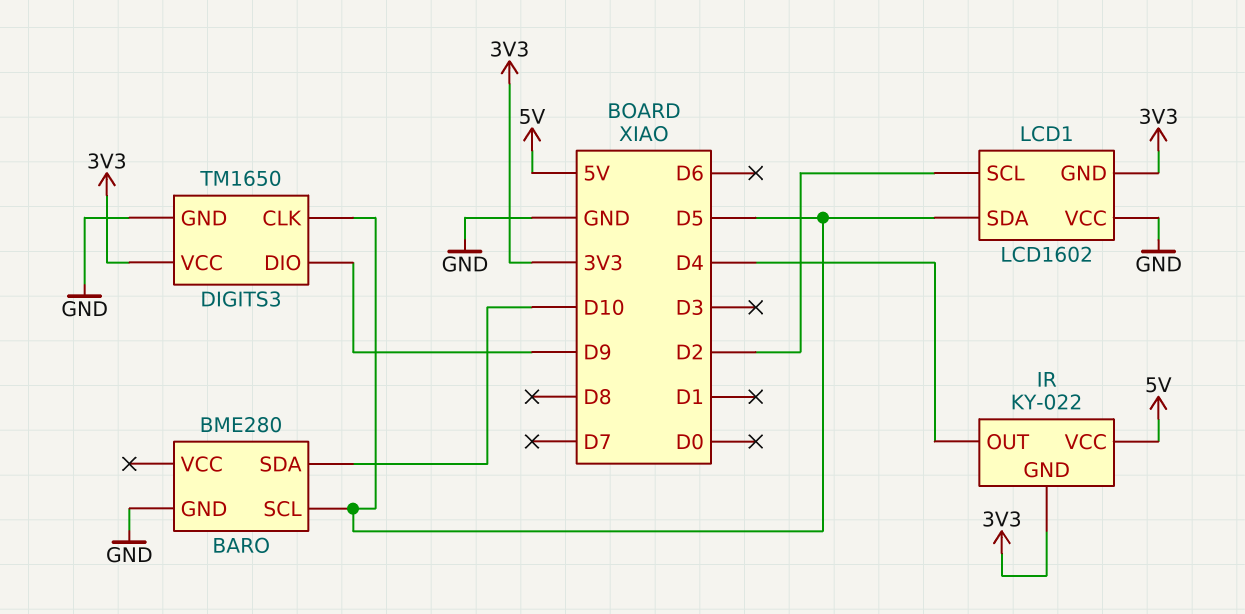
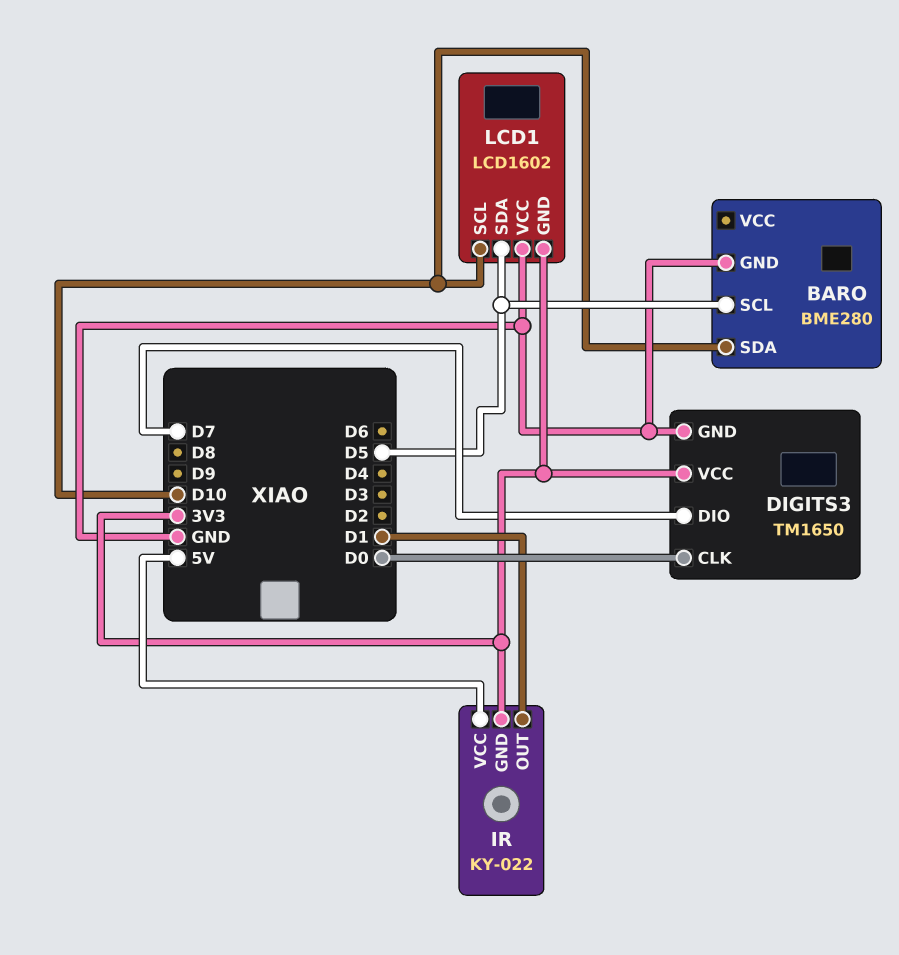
DIGITS3 pin CLK: D5 -> D0
DIGITS3 pin DIO: D9 -> D7
IR pin OUT: D4 -> D1
LCD1 pin SCL: D2 -> D10

